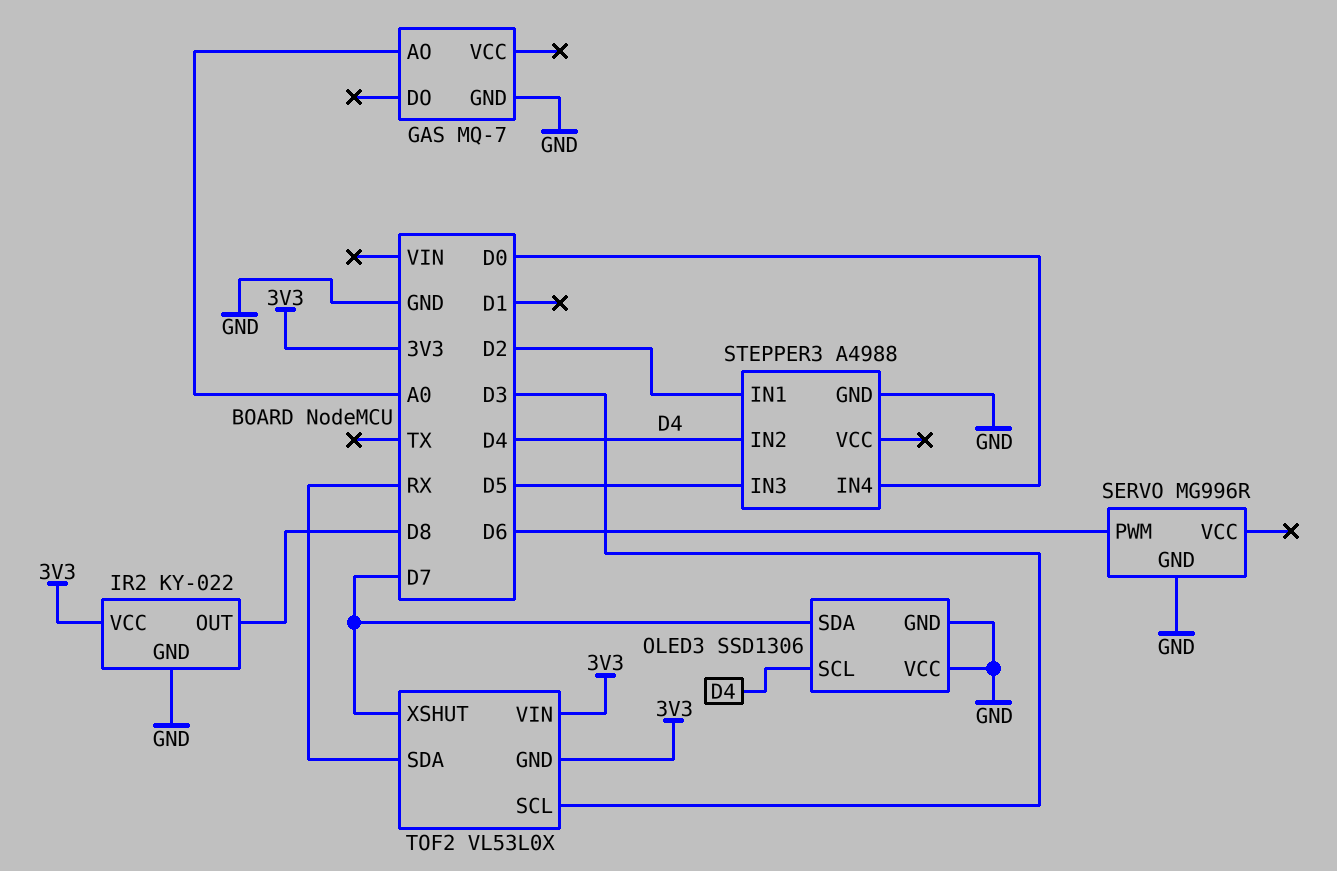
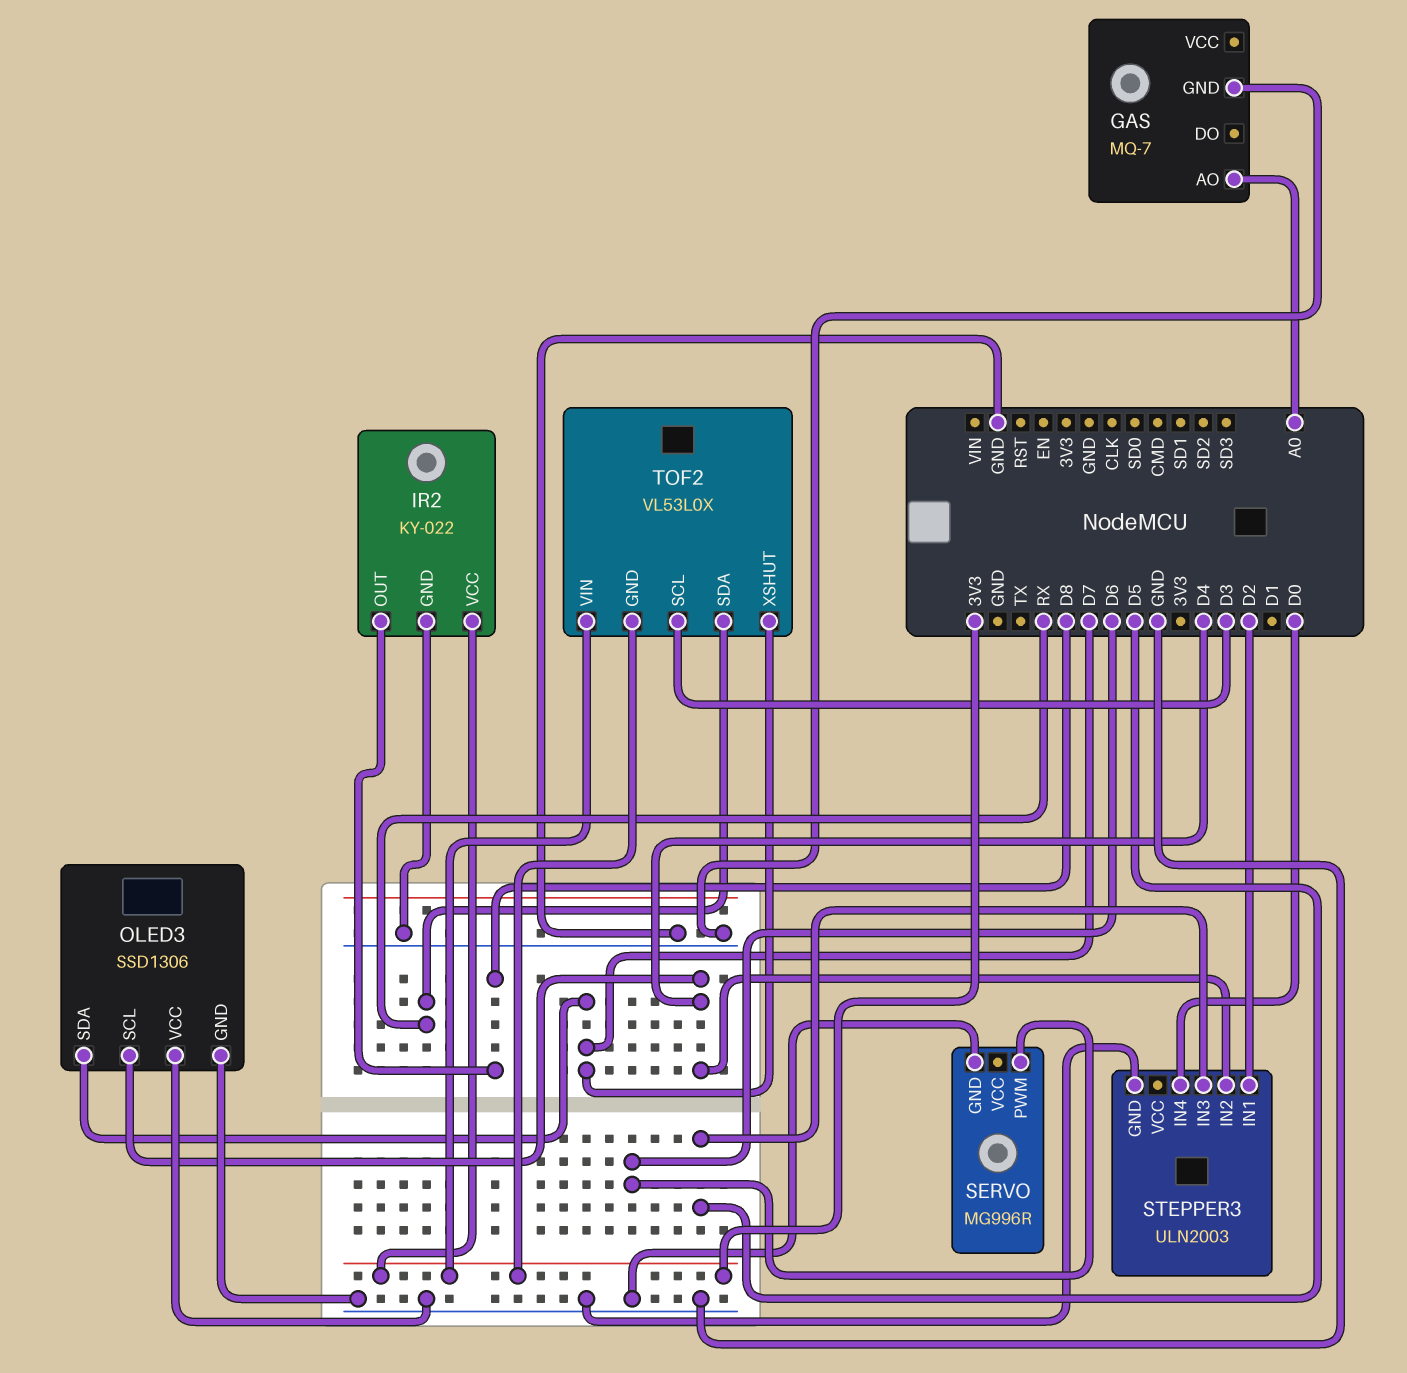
STEPPER3: A4988 -> ULN2003

